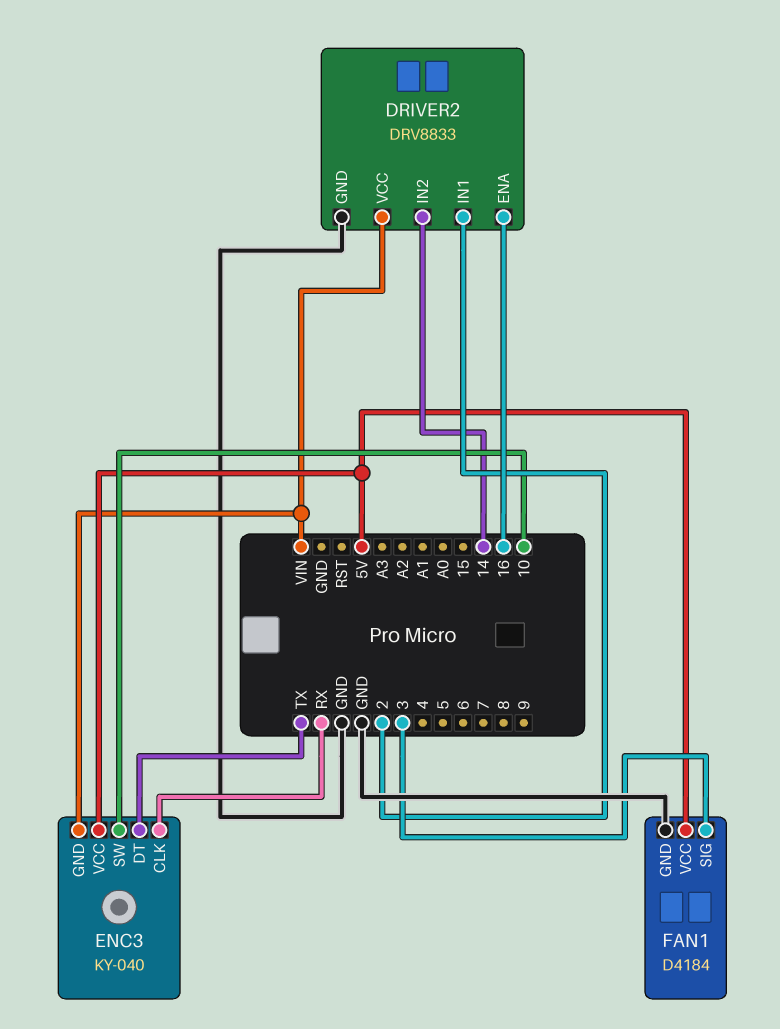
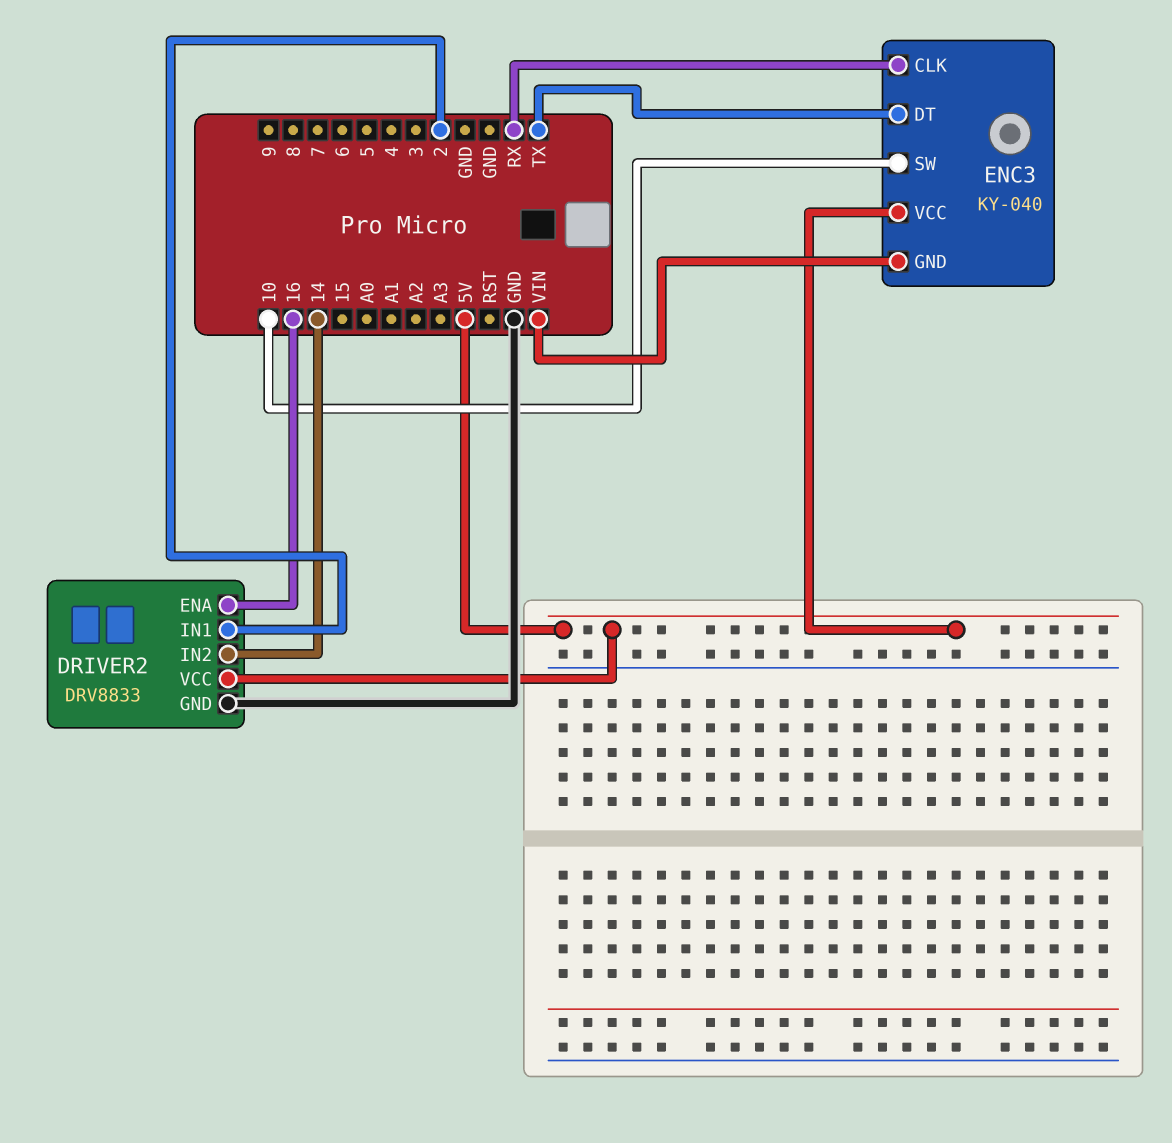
DRIVER2 pin VCC: VIN -> 5V
FAN1: D4184 -> none
FAN1 pin GND: GND -> none
FAN1 pin SIG: 3 -> none
FAN1 pin VCC: 5V -> none

